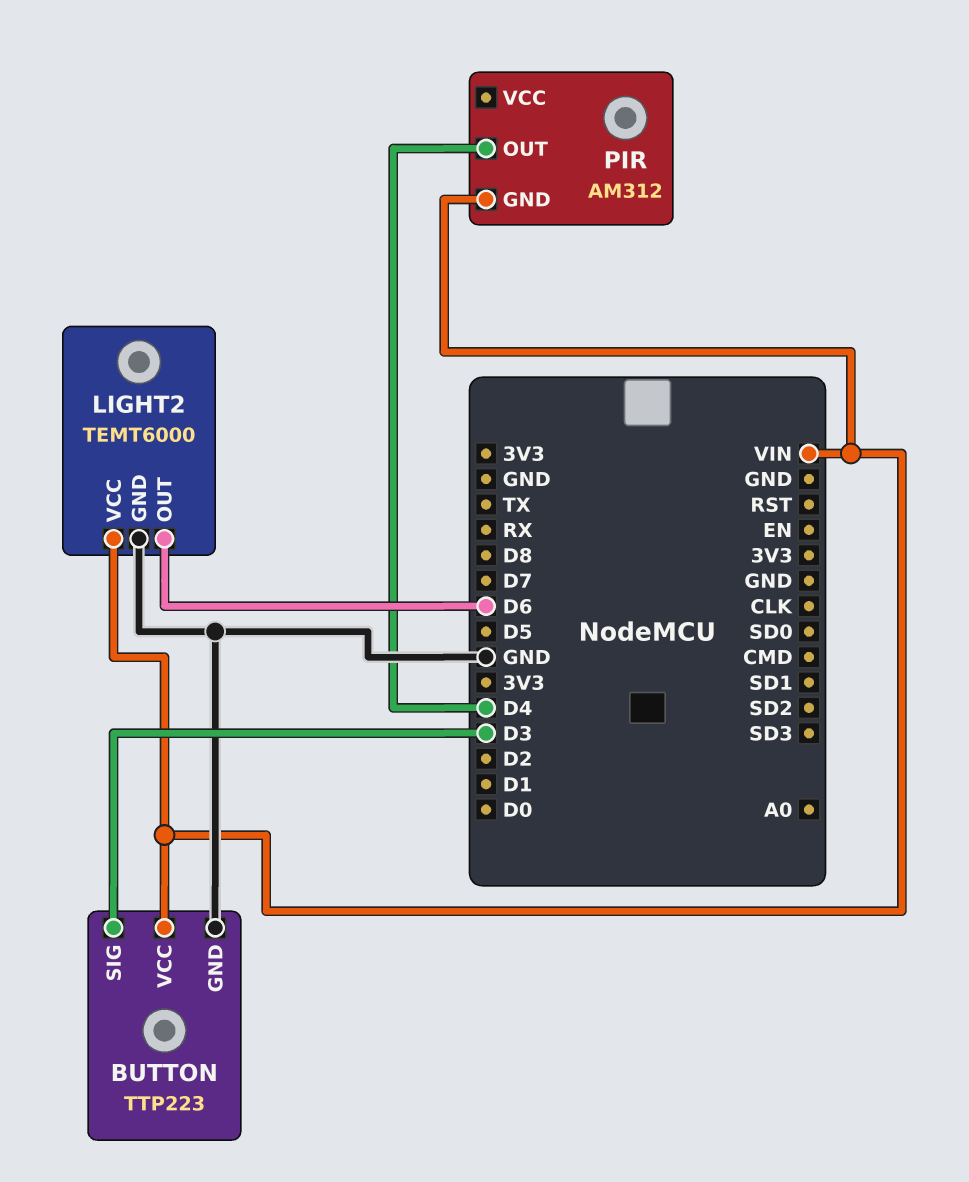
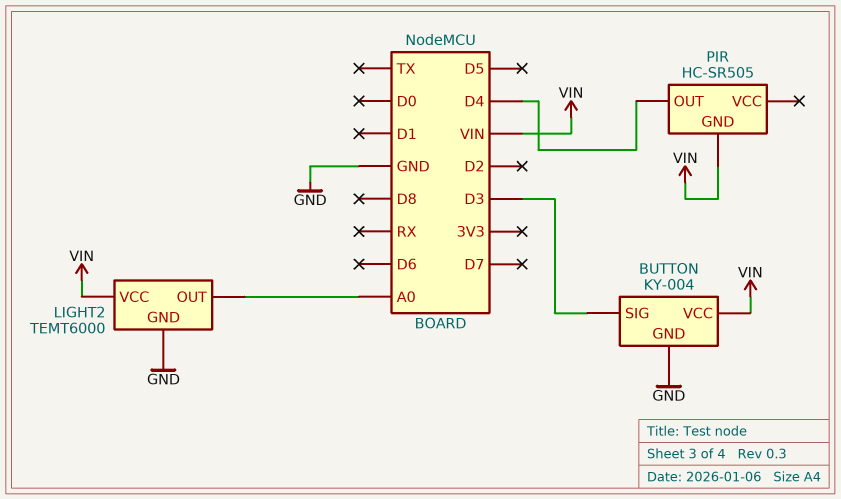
BUTTON: TTP223 -> KY-004
LIGHT2 pin OUT: D6 -> A0
PIR: AM312 -> HC-SR505

